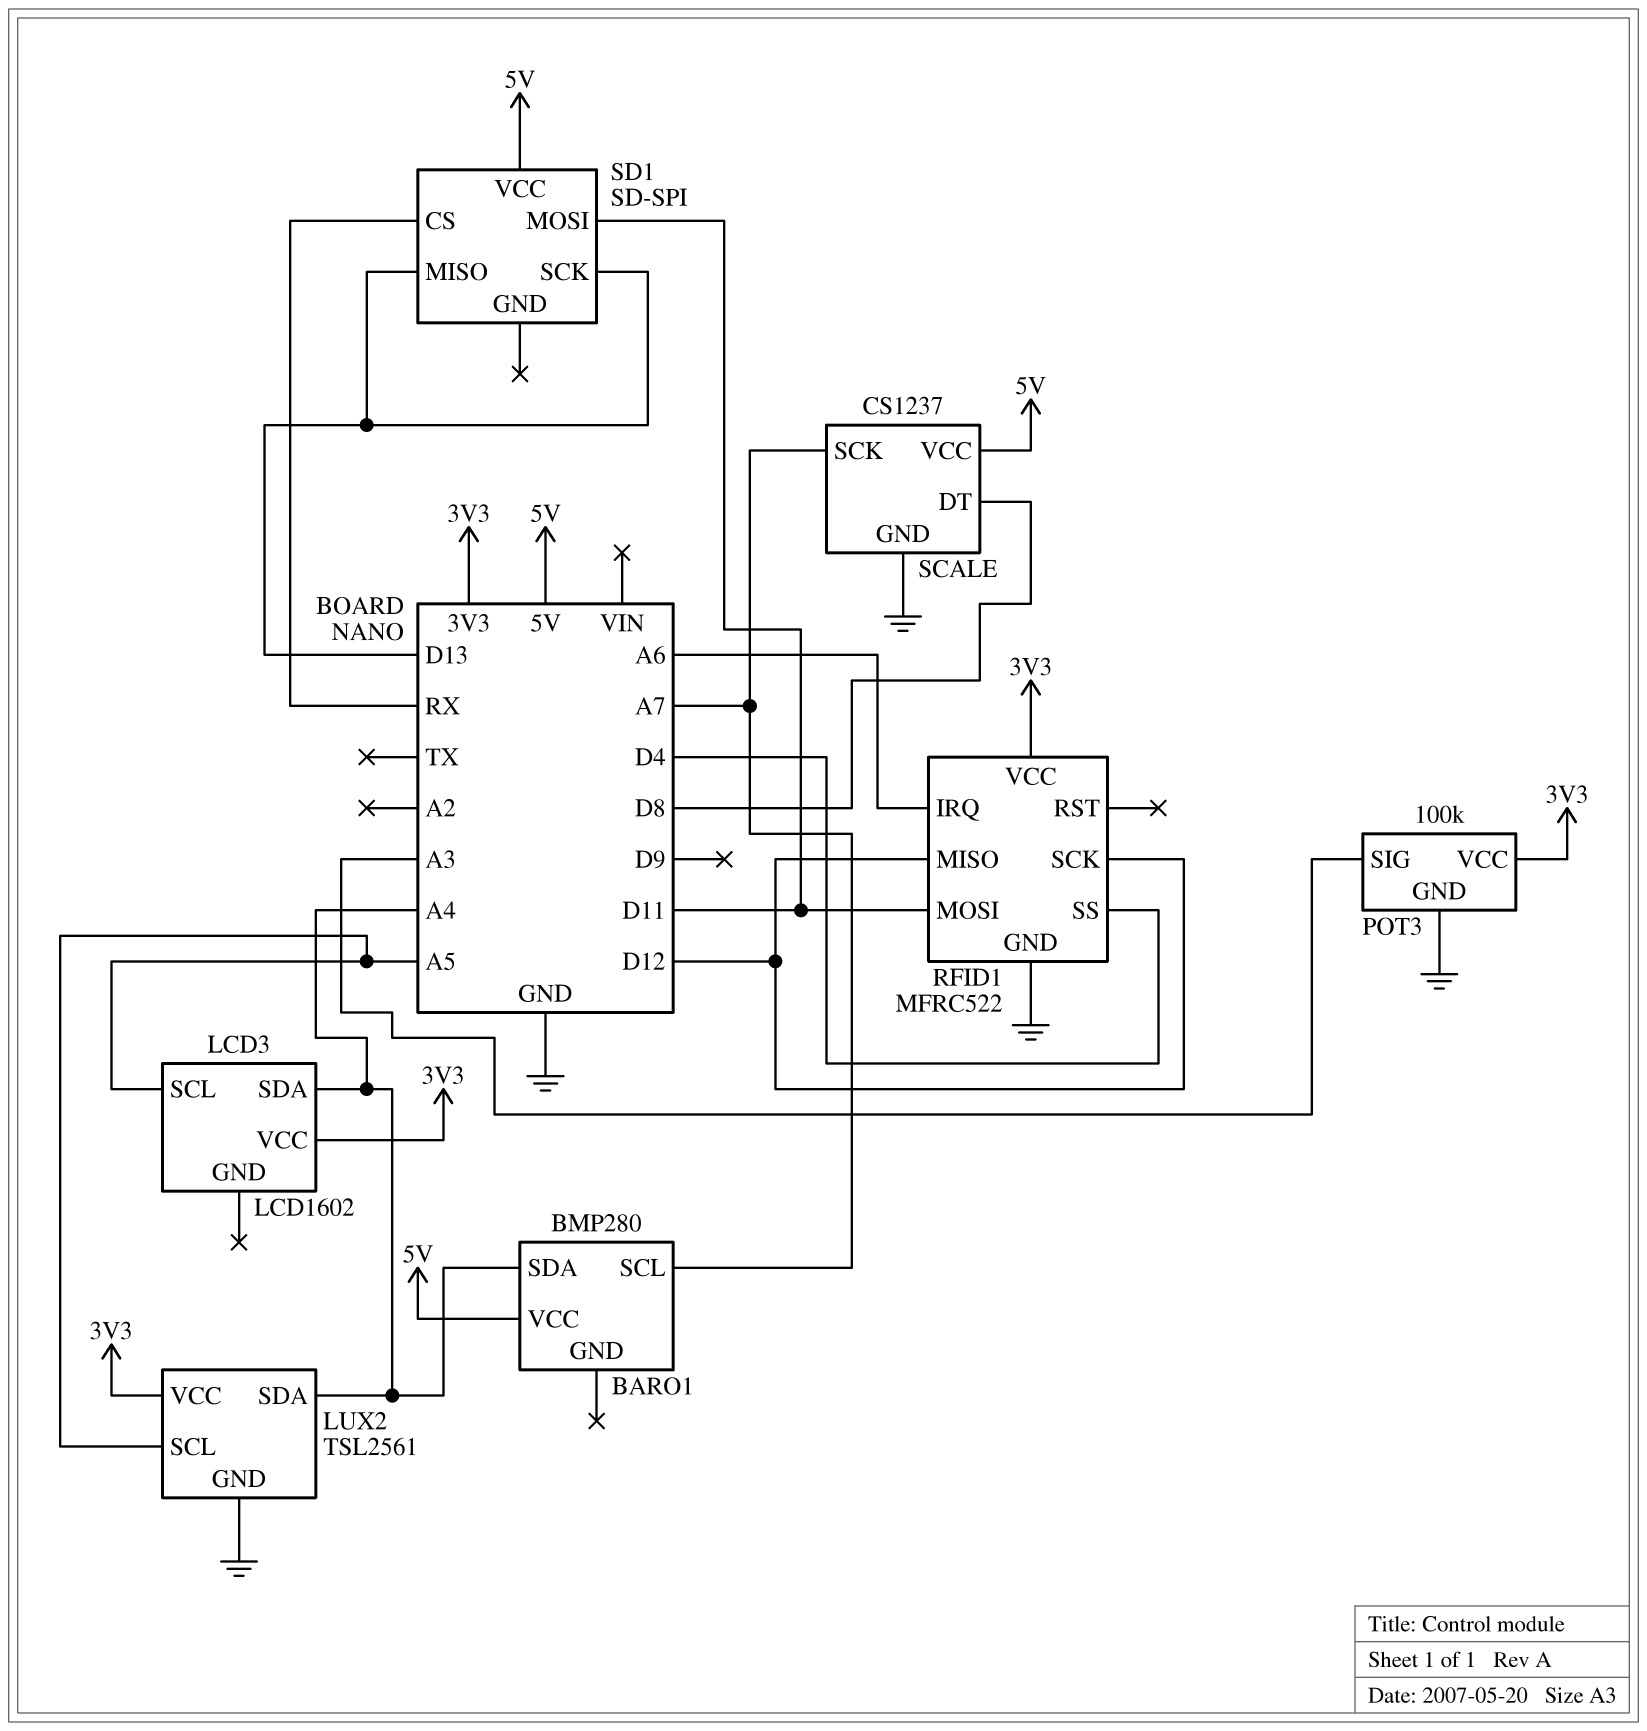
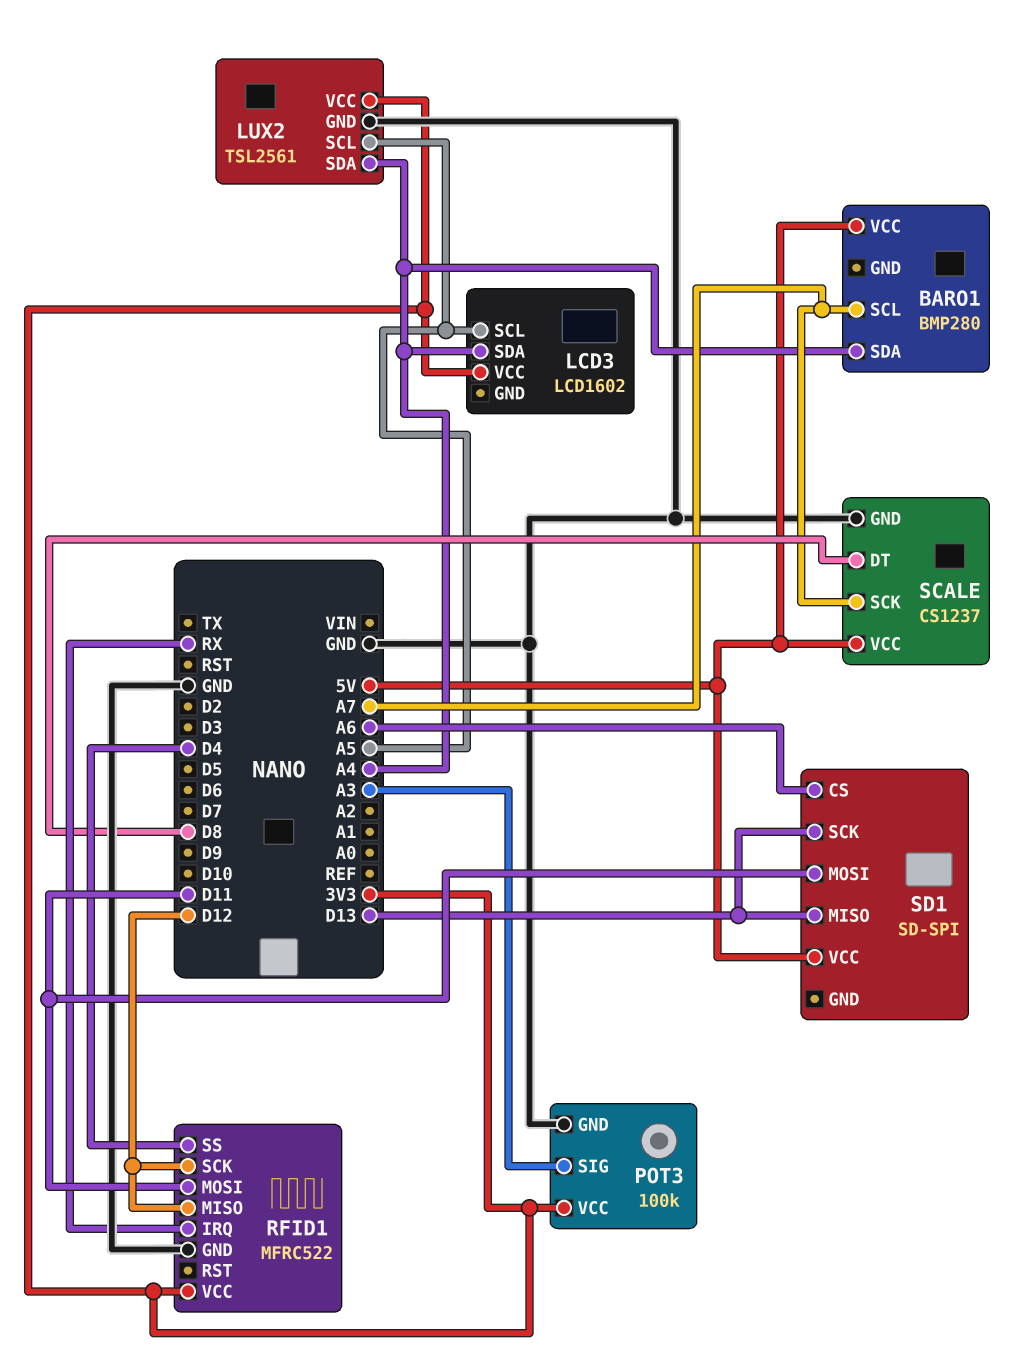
RFID1 pin IRQ: A6 -> RX
SD1 pin CS: RX -> A6

